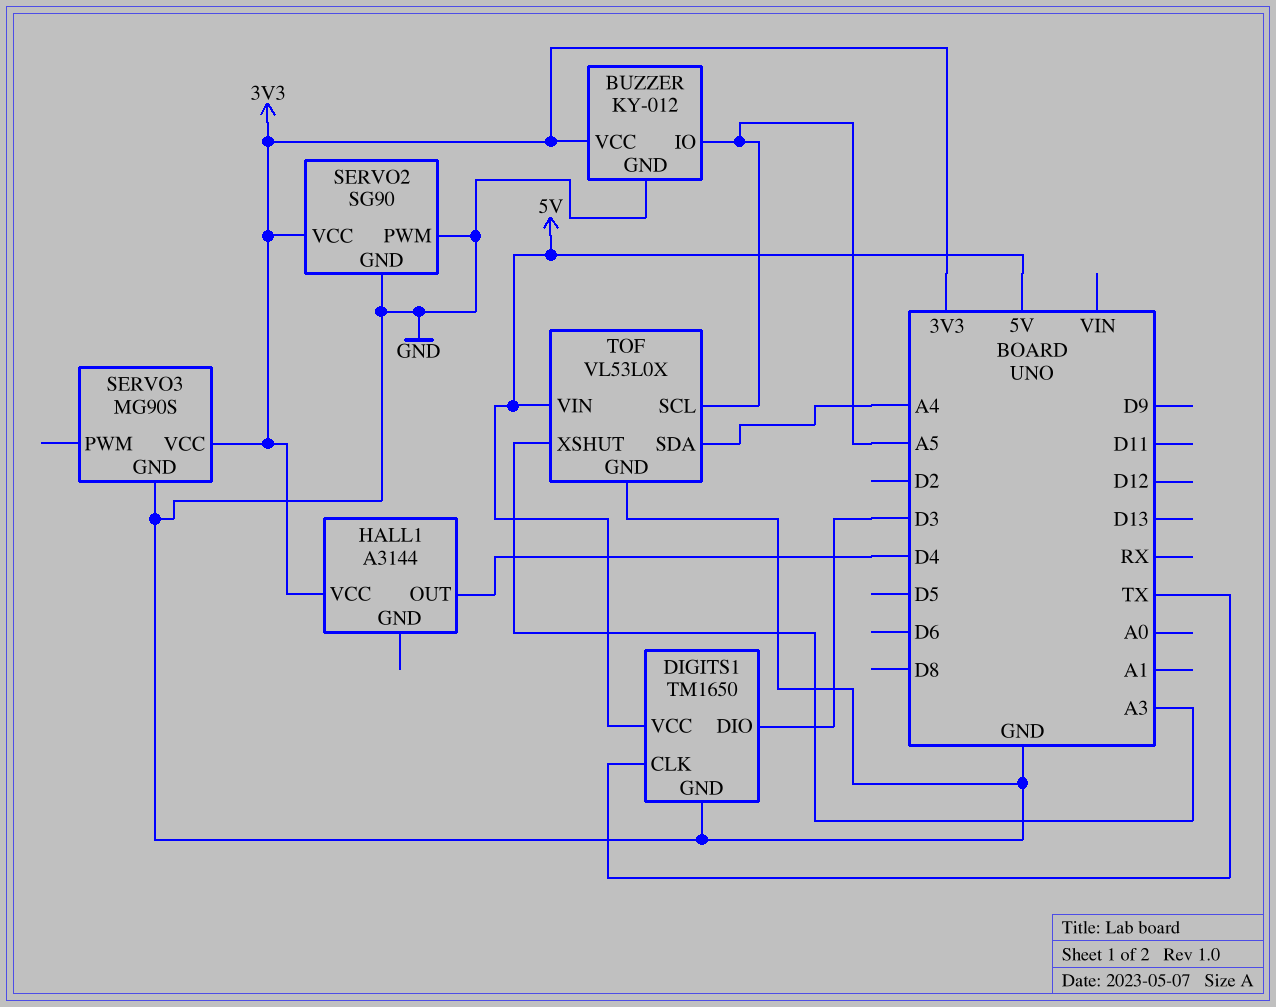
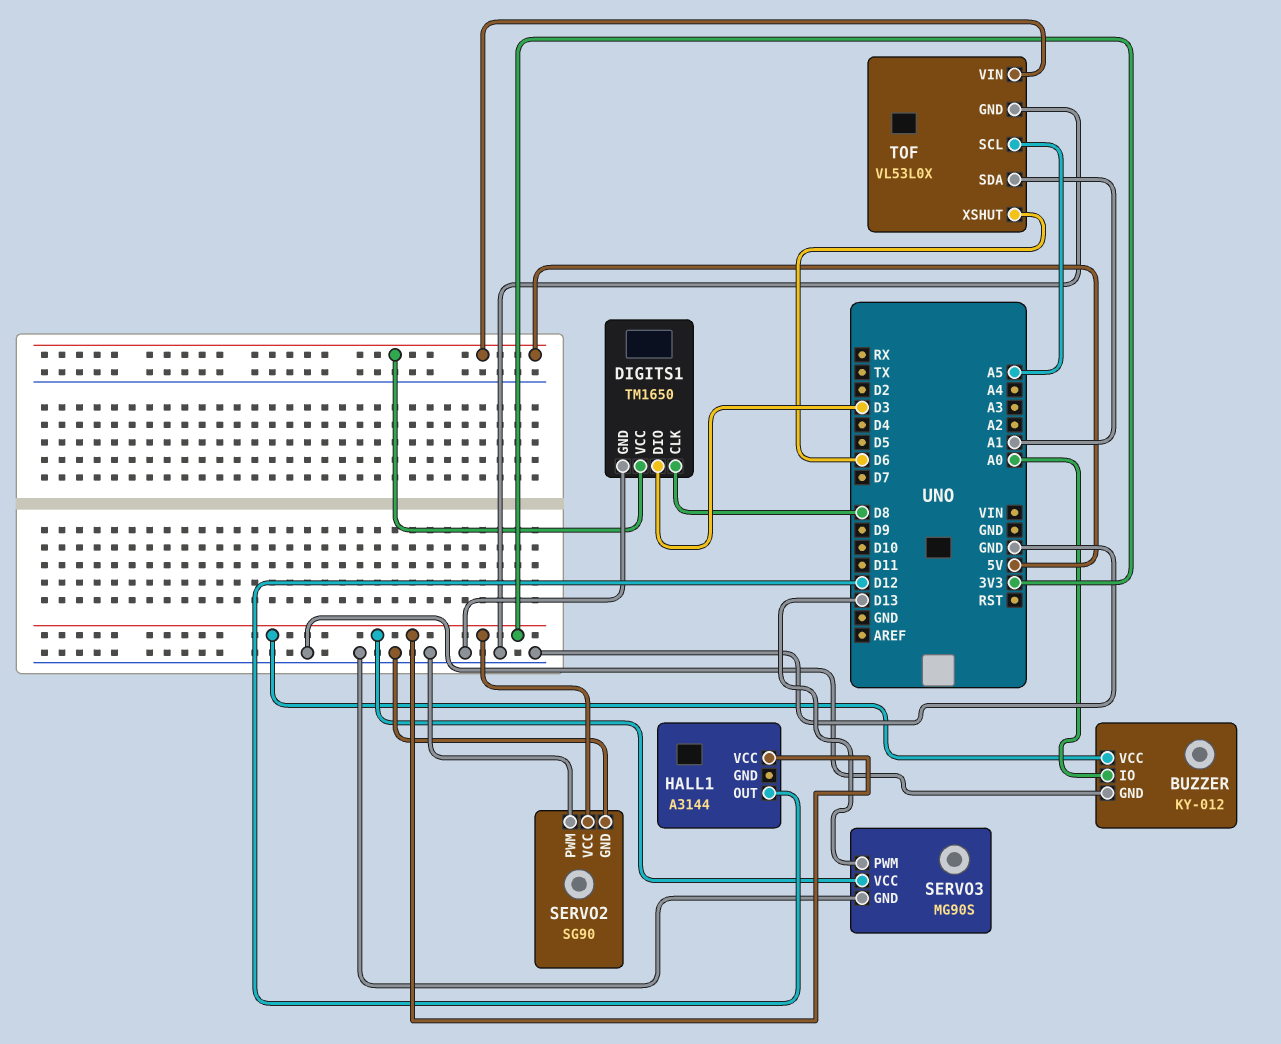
BUZZER pin IO: A5 -> A0
DIGITS1 pin CLK: TX -> D8
HALL1 pin OUT: D4 -> D12
SERVO3 pin PWM: none -> D13
TOF pin SDA: A4 -> A1
TOF pin XSHUT: A3 -> D6

